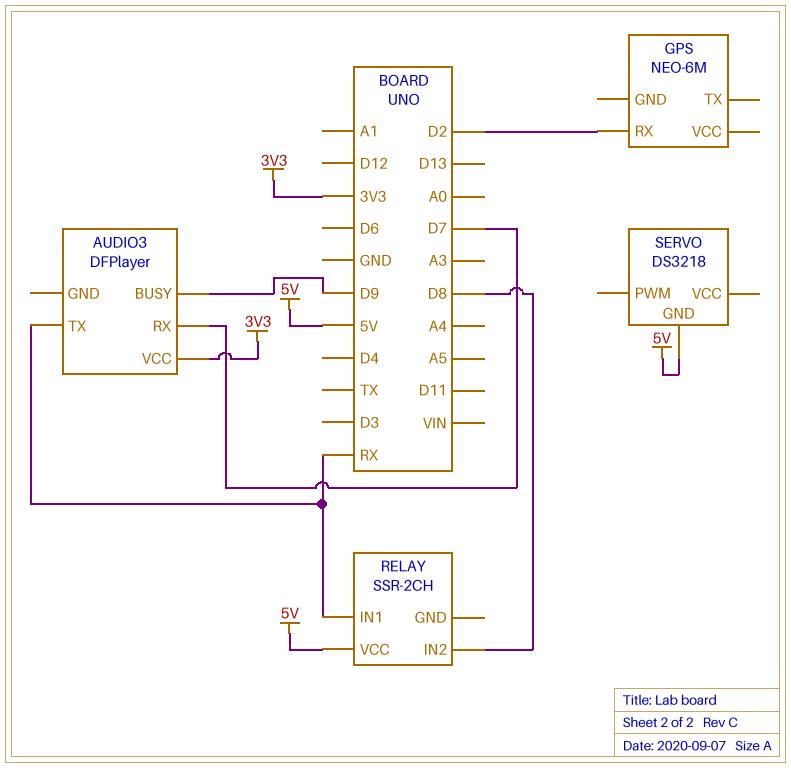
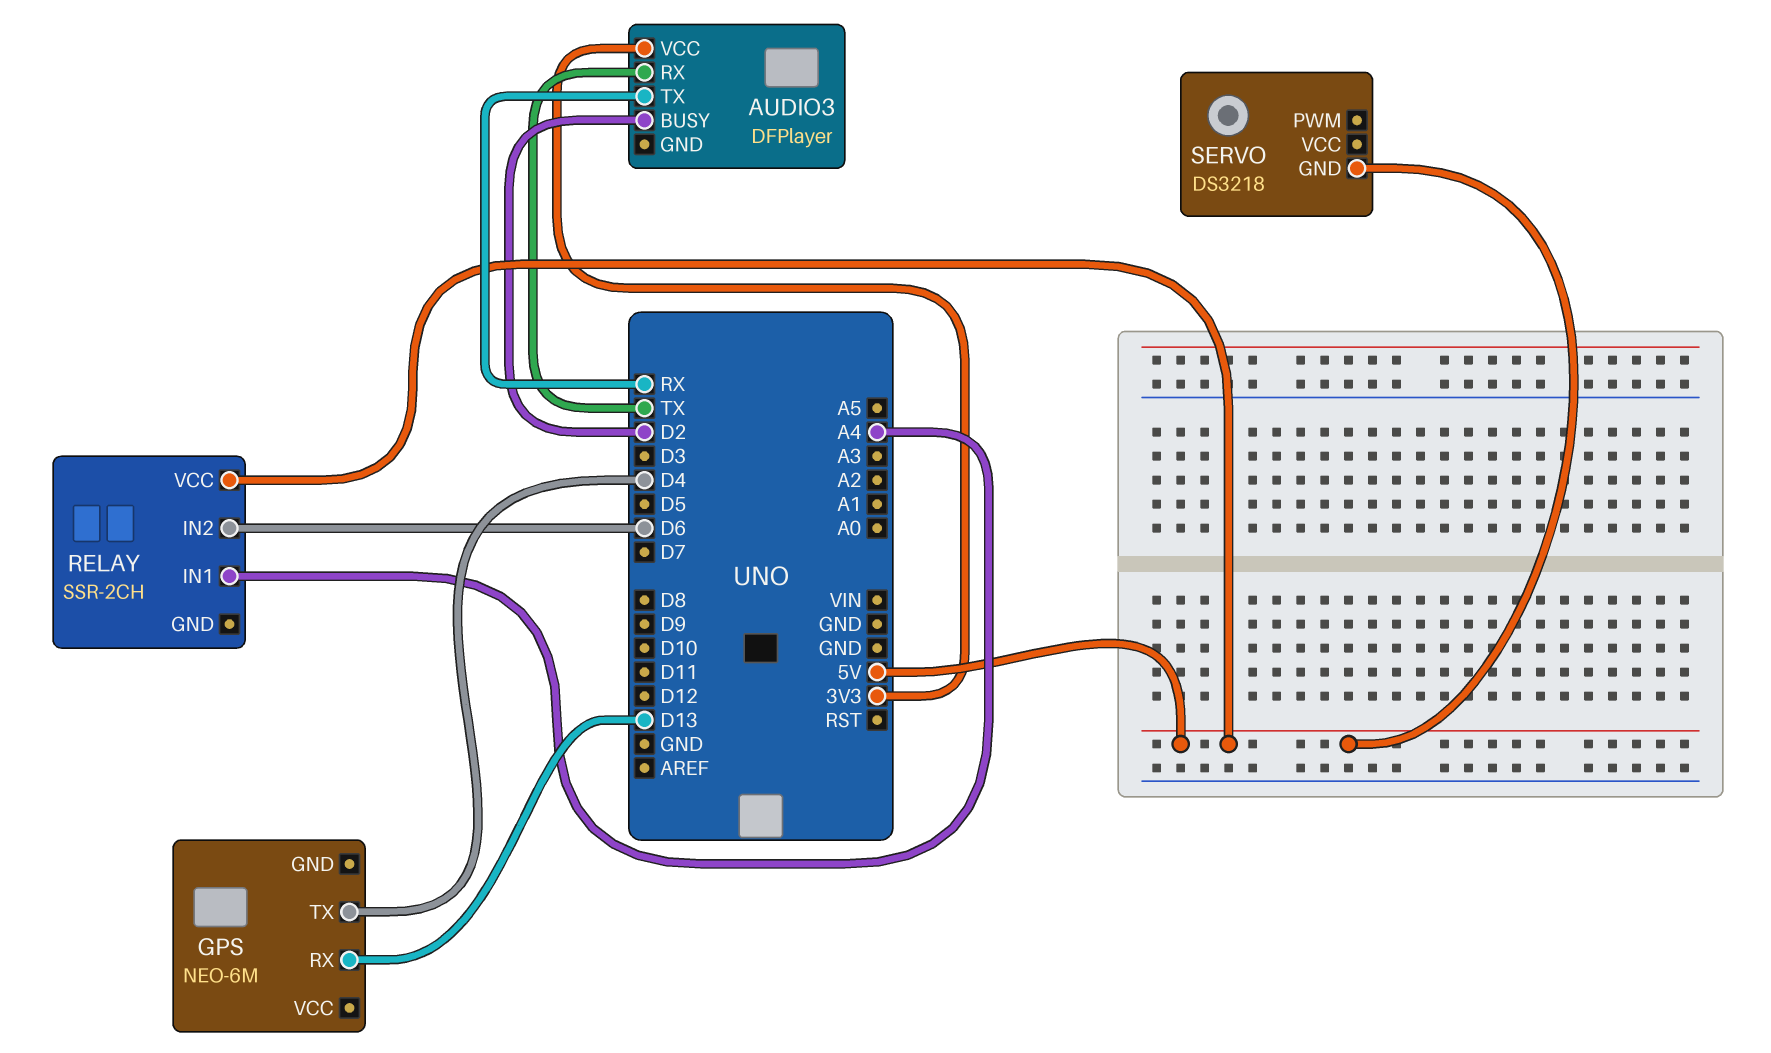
AUDIO3 pin BUSY: D9 -> D2
AUDIO3 pin RX: D7 -> TX
GPS pin RX: D2 -> D13
GPS pin TX: none -> D4
RELAY pin IN1: RX -> A4
RELAY pin IN2: D8 -> D6

